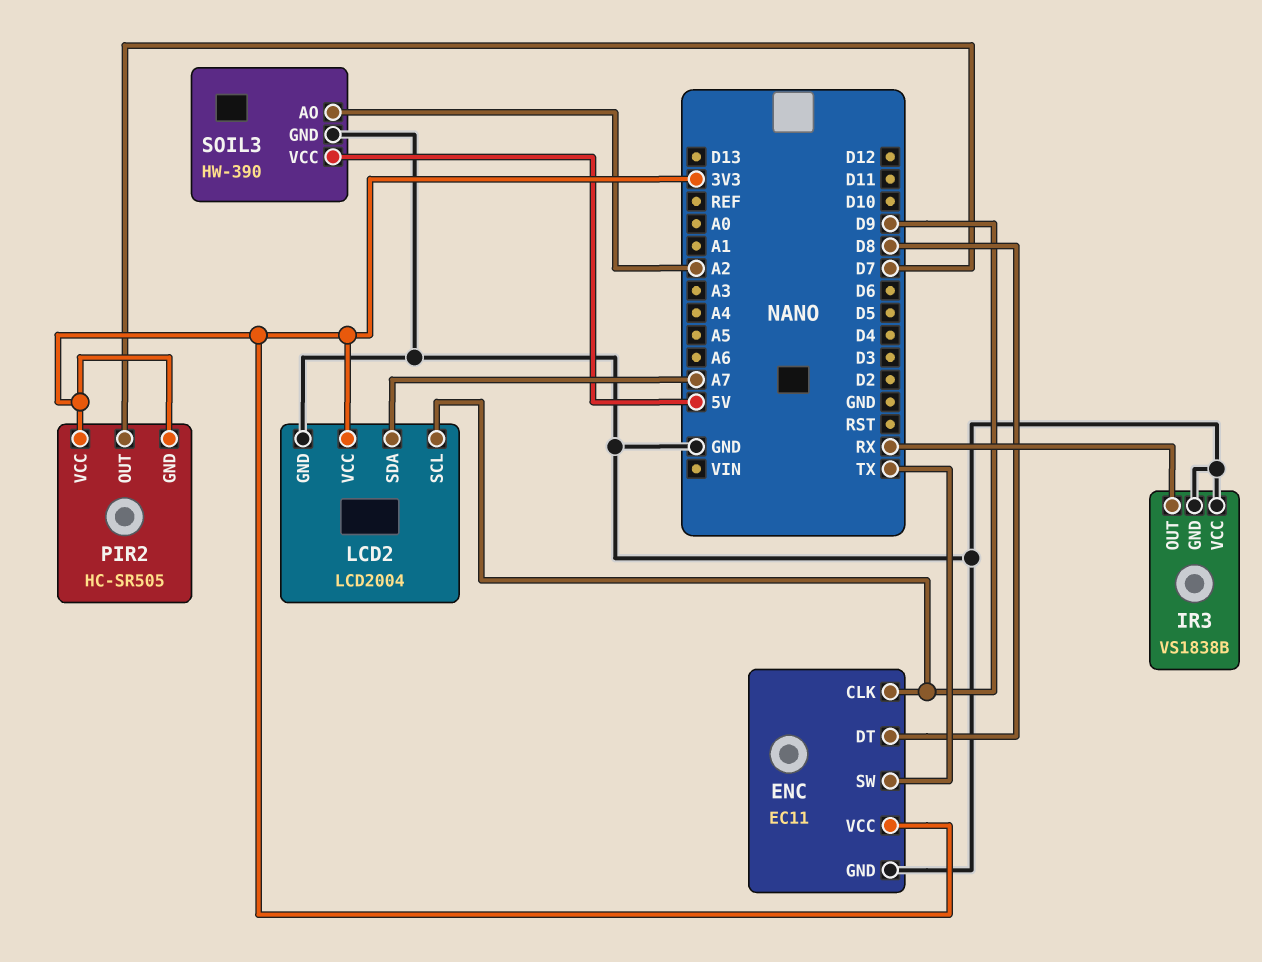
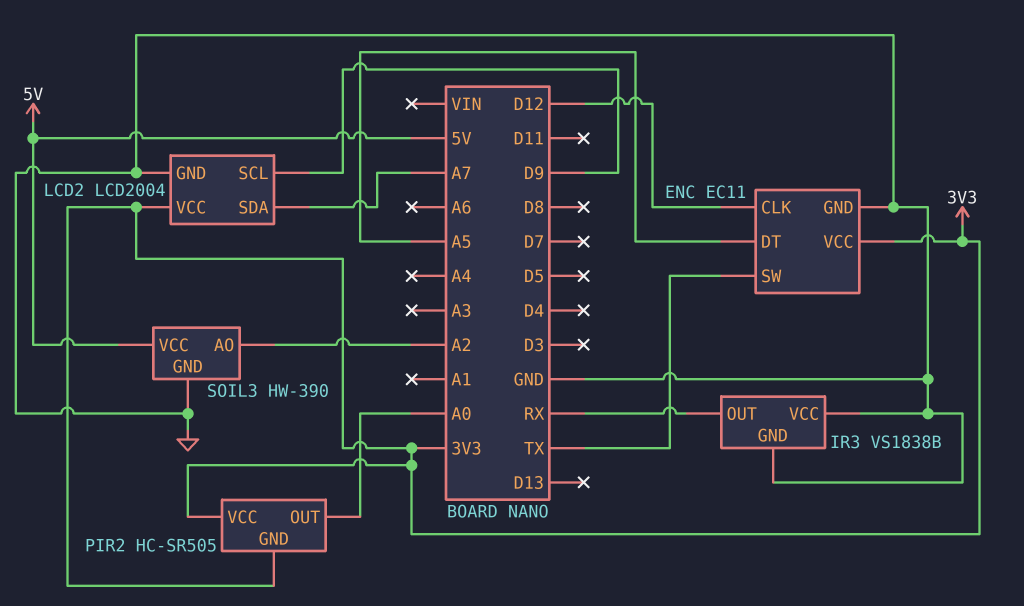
ENC pin CLK: D9 -> D12
ENC pin DT: D8 -> A5
PIR2 pin OUT: D7 -> A0

